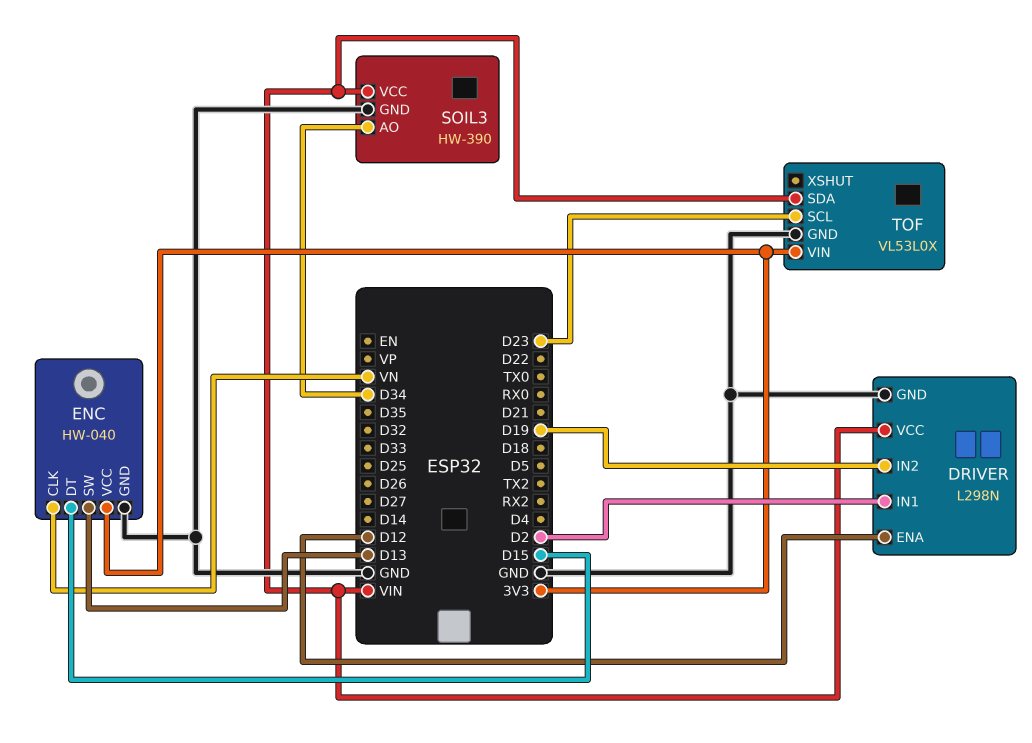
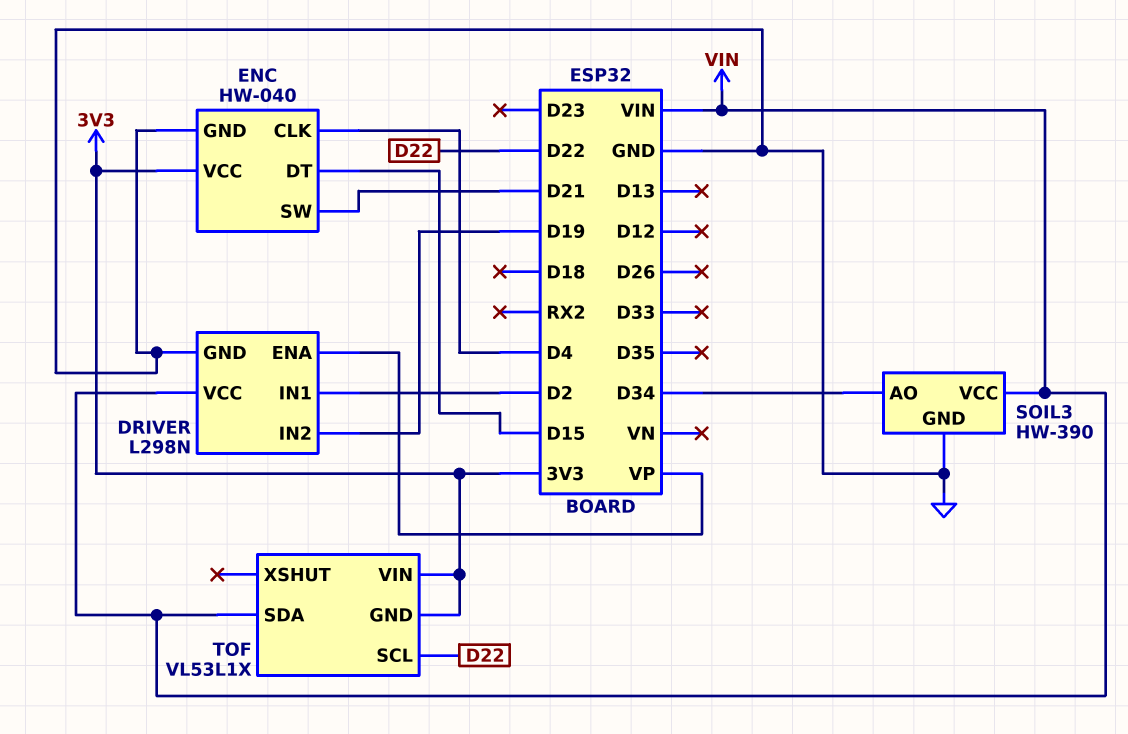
DRIVER pin ENA: D12 -> VP
ENC pin CLK: VN -> D4
ENC pin SW: D13 -> D21
TOF: VL53L0X -> VL53L1X
TOF pin GND: GND -> 3V3
TOF pin SCL: D23 -> D22

